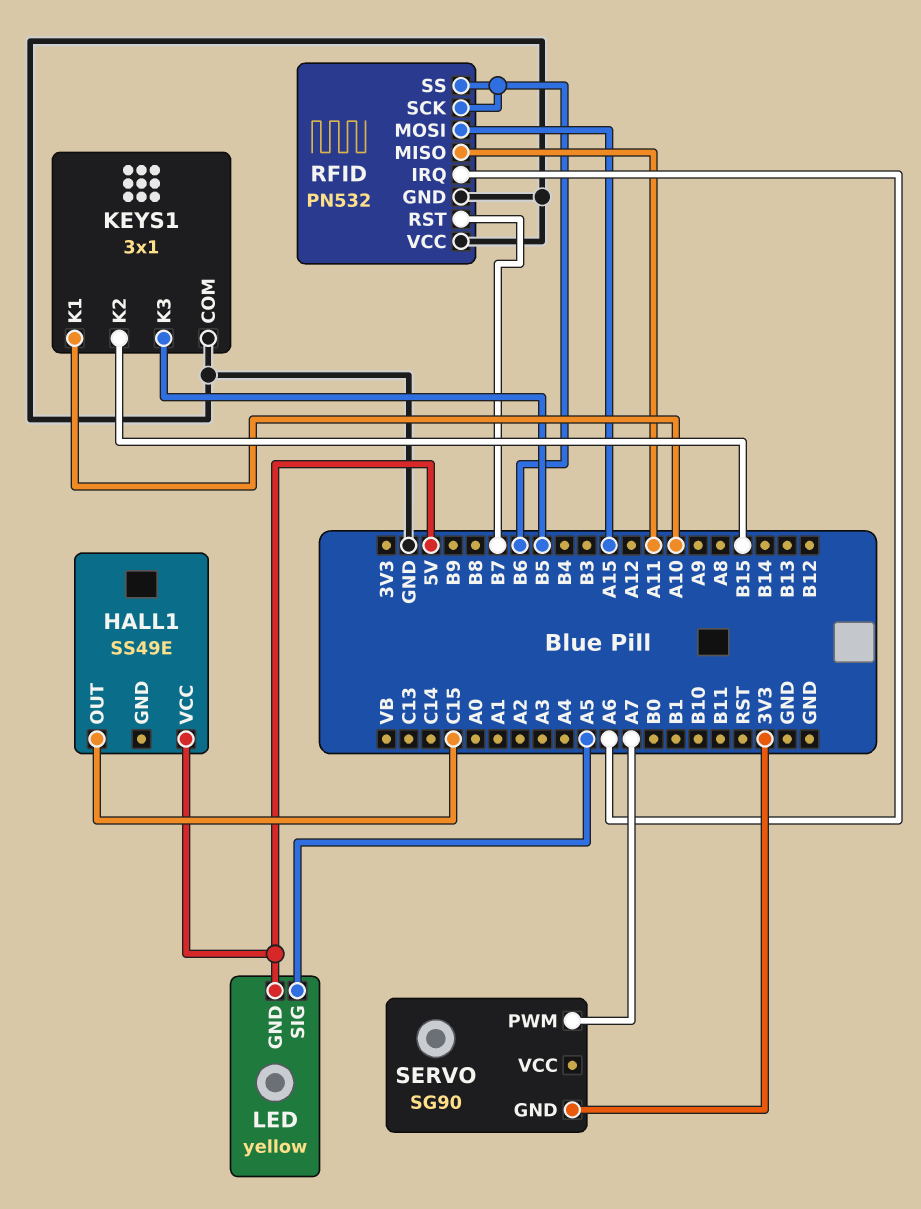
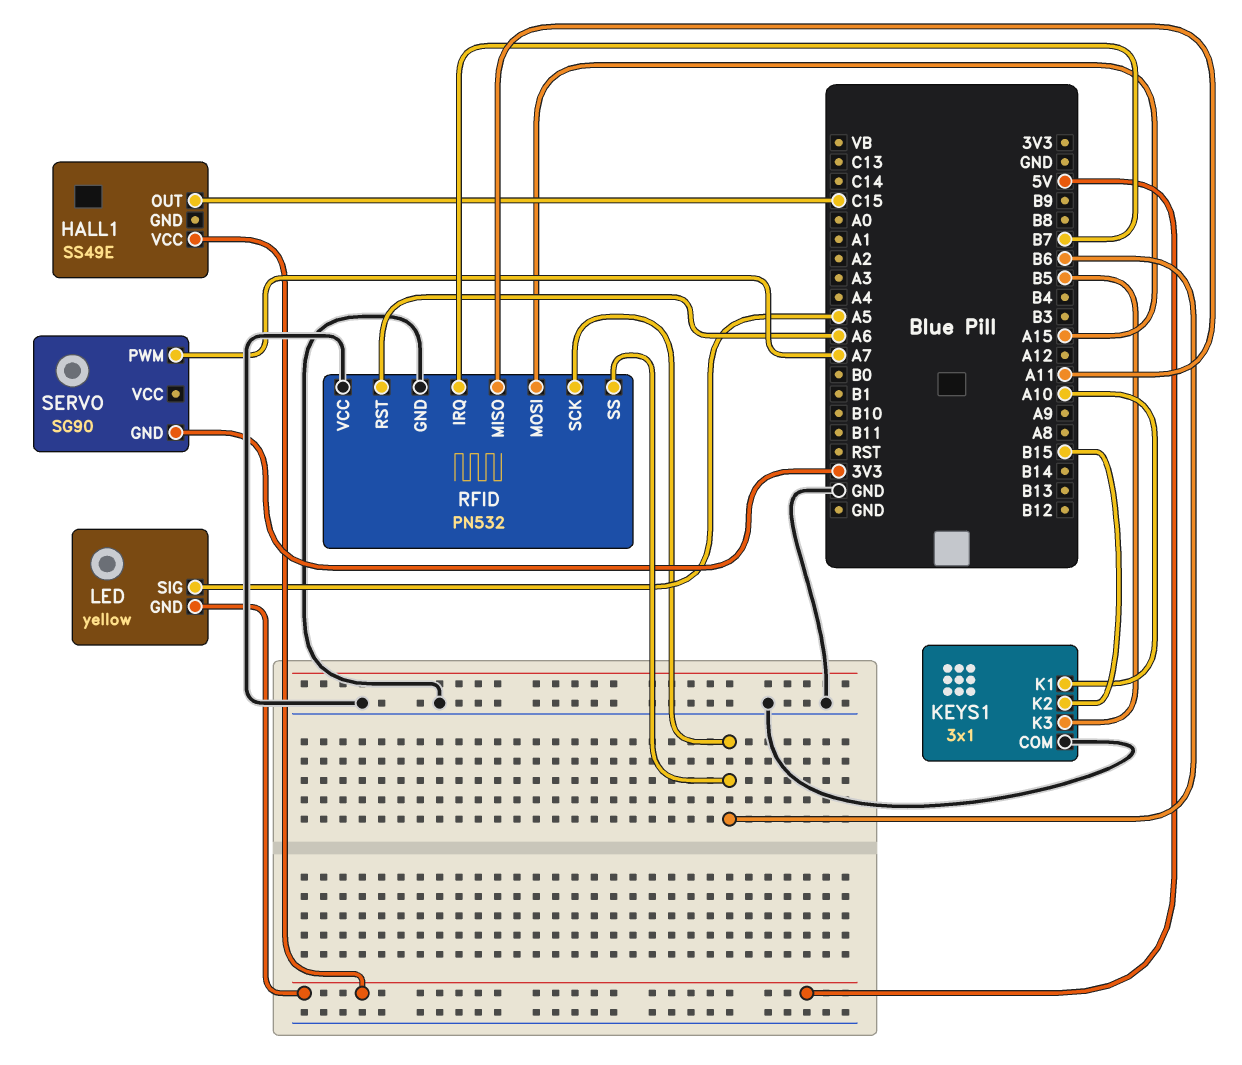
RFID pin IRQ: A6 -> B7
RFID pin RST: B7 -> A6

